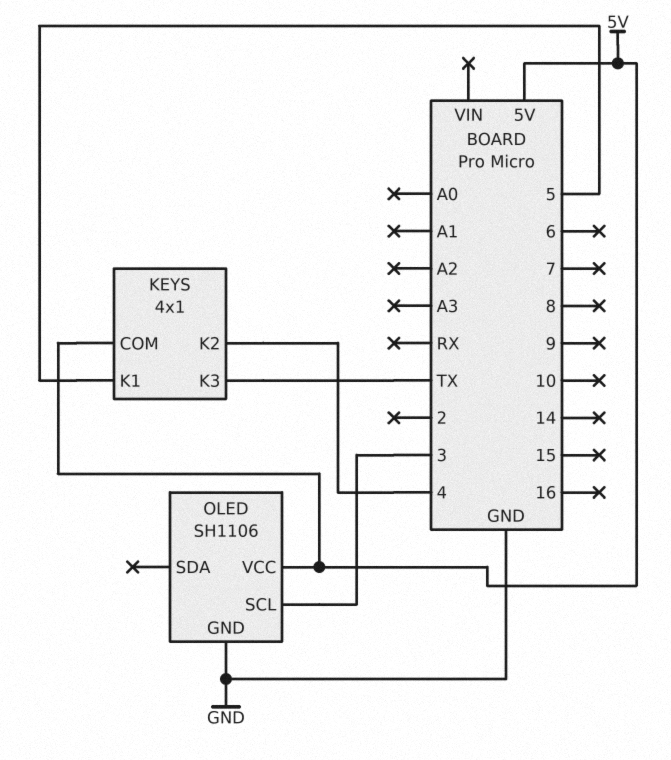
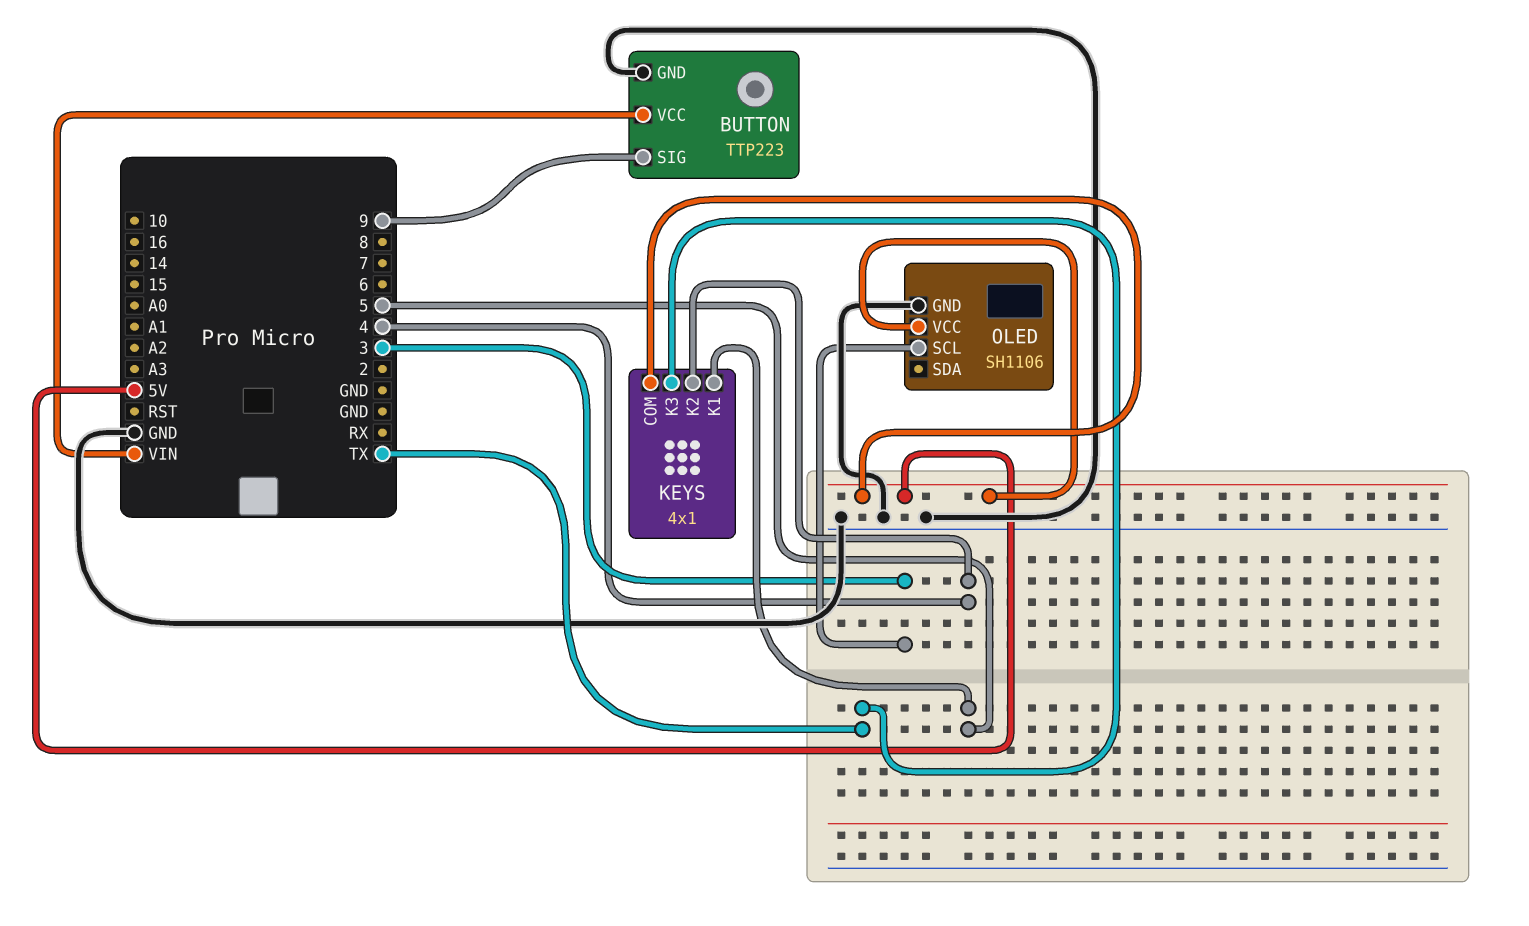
BUTTON: none -> TTP223
BUTTON pin GND: none -> GND
BUTTON pin SIG: none -> 9
BUTTON pin VCC: none -> VIN

